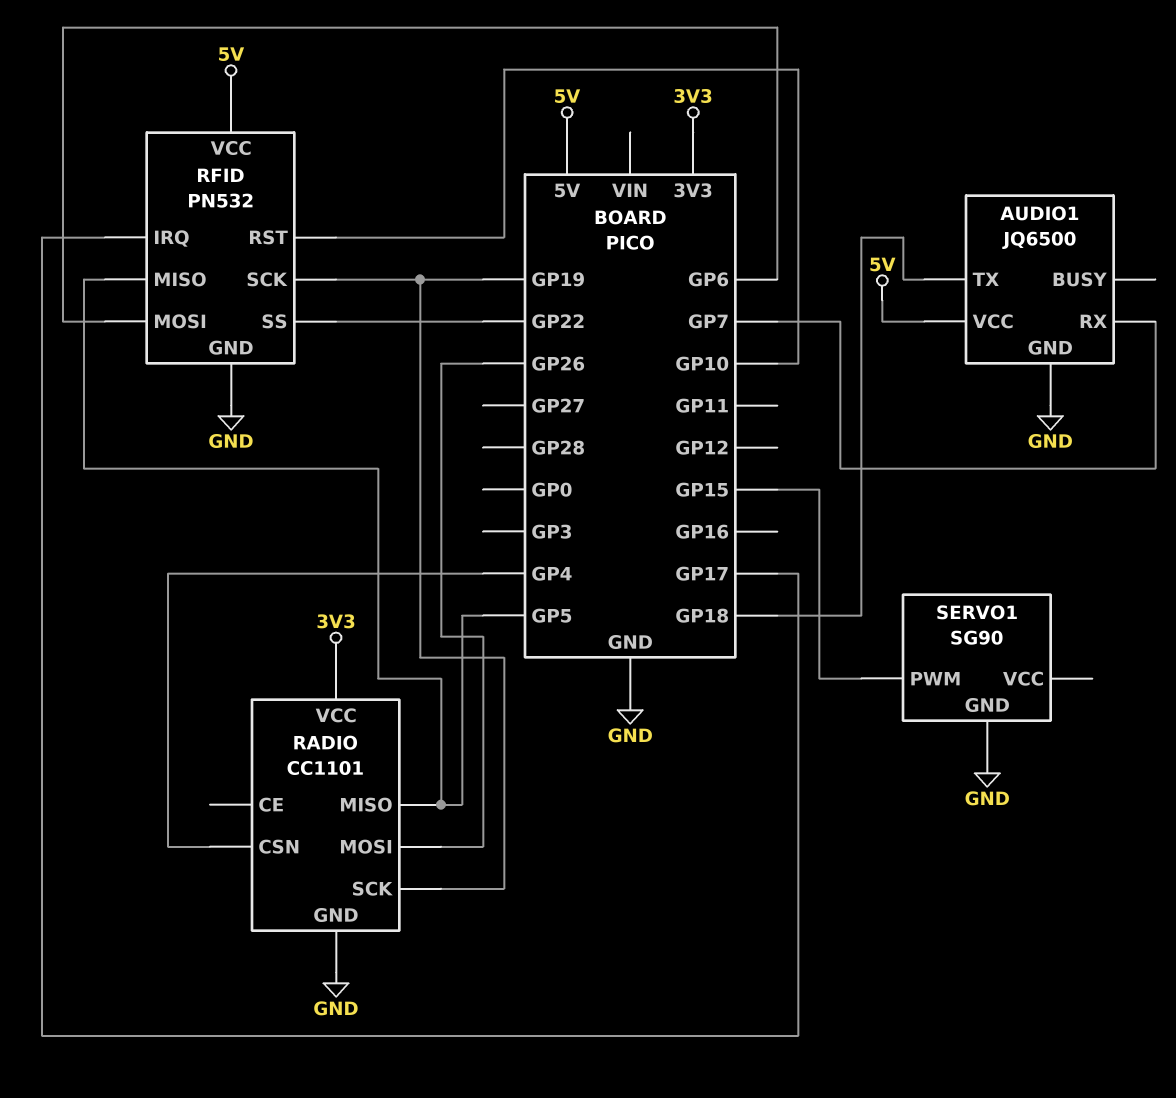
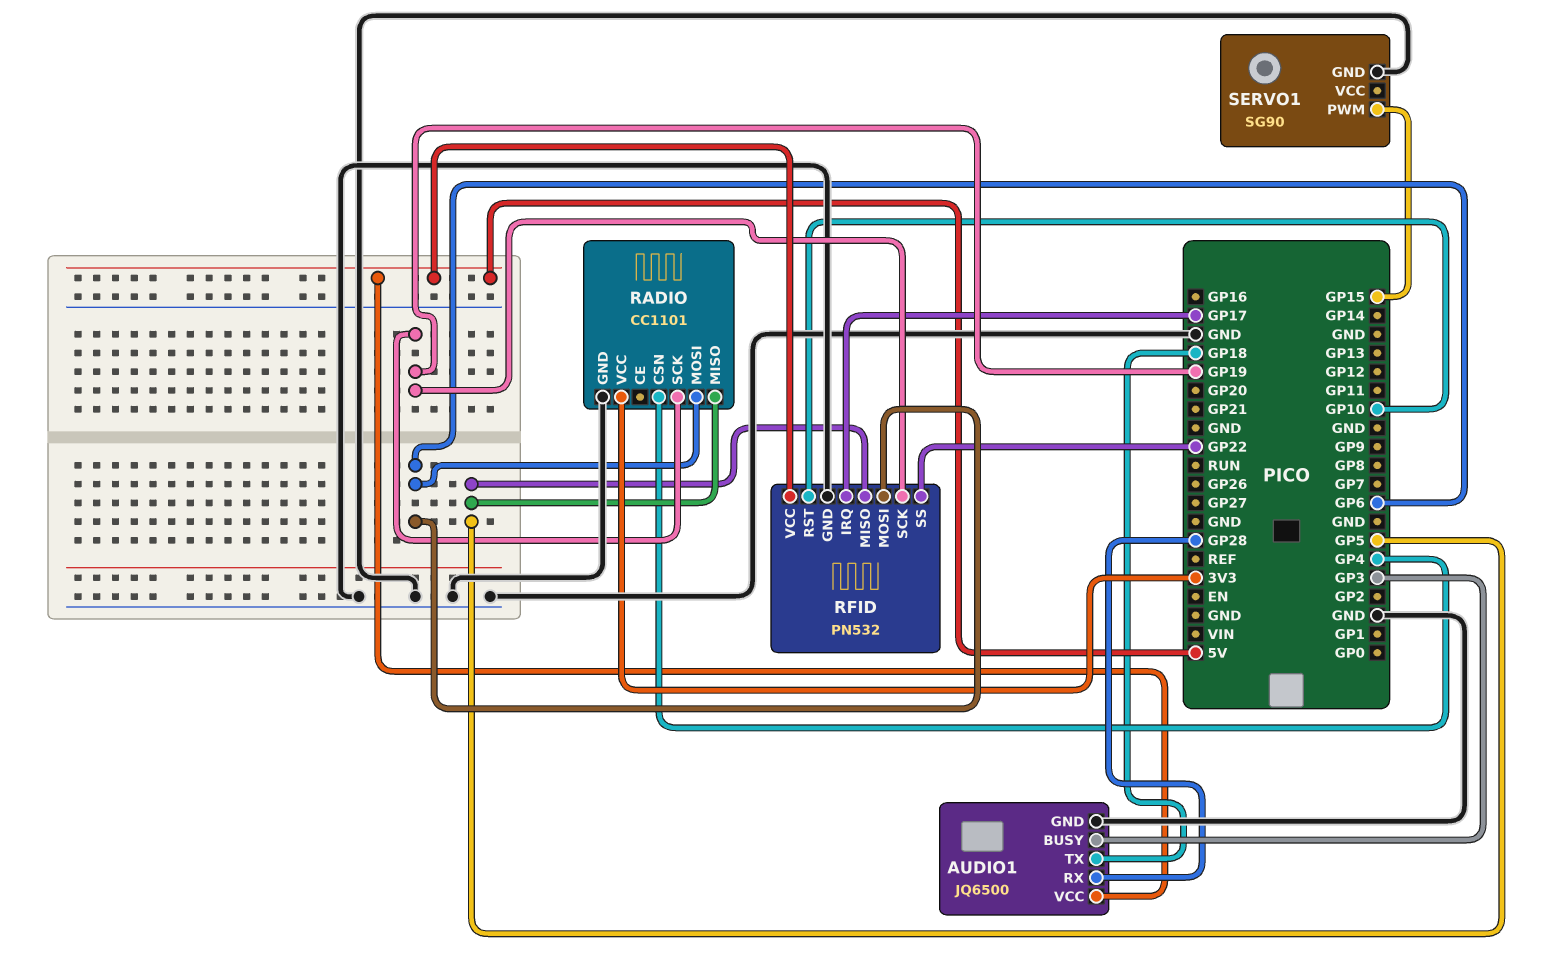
AUDIO1 pin BUSY: none -> GP3
AUDIO1 pin RX: GP7 -> GP28
RADIO pin MOSI: GP26 -> GP6

